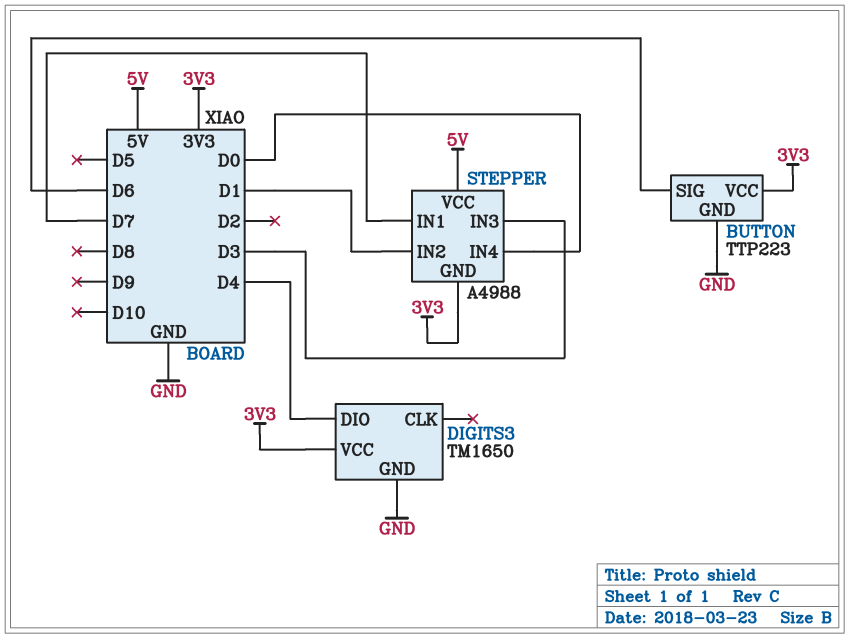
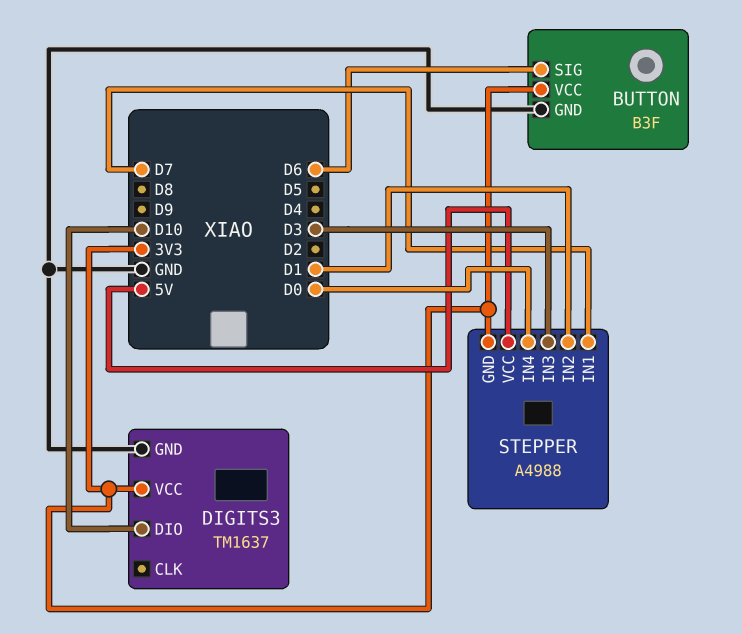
BUTTON: TTP223 -> B3F
DIGITS3: TM1650 -> TM1637
DIGITS3 pin DIO: D4 -> D10

